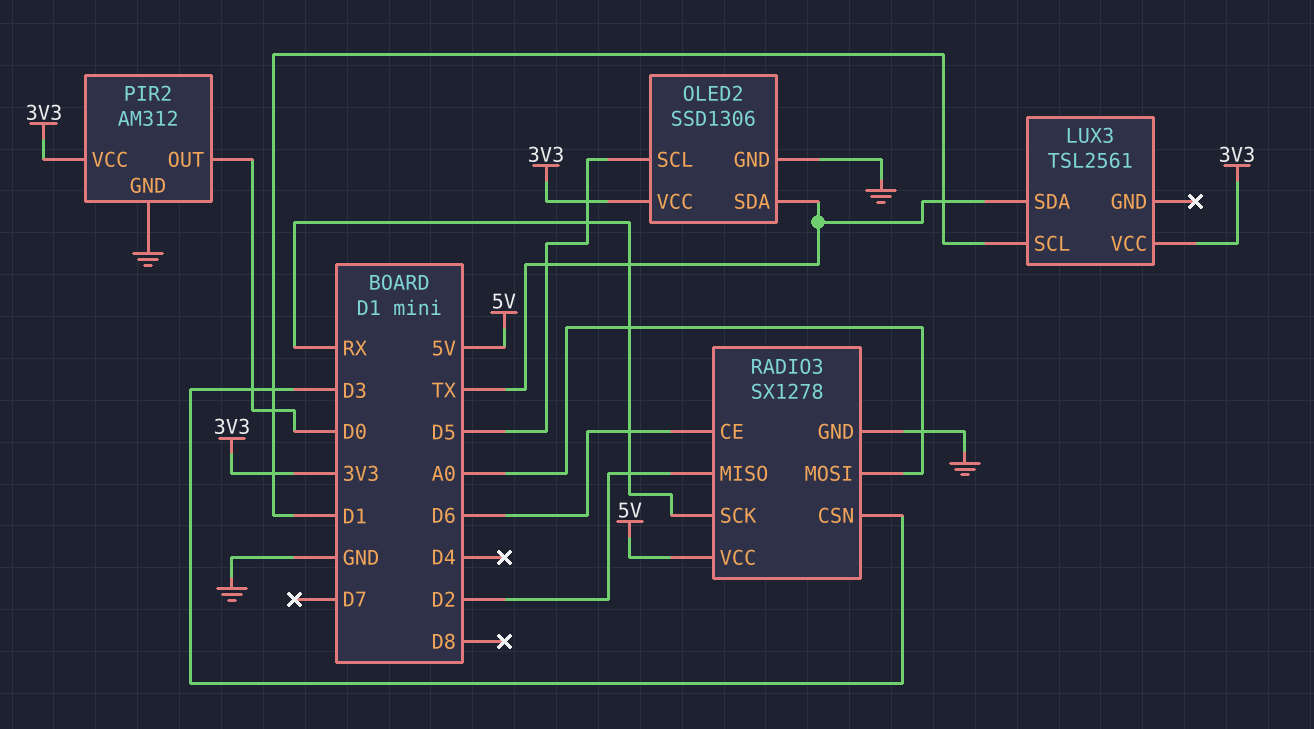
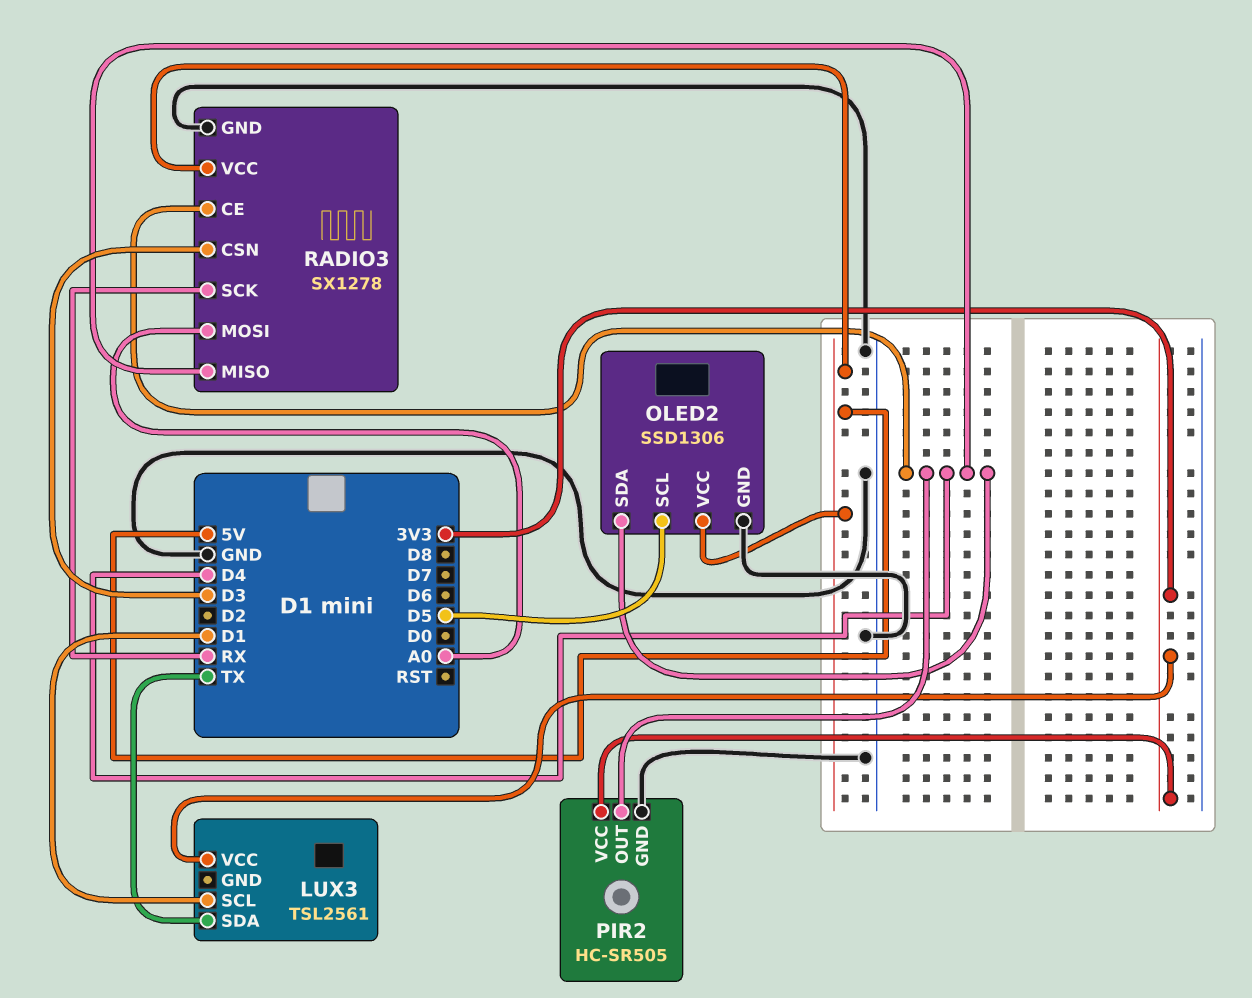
OLED2 pin SDA: TX -> D4
OLED2 pin VCC: 3V3 -> 5V
PIR2: AM312 -> HC-SR505
PIR2 pin OUT: D0 -> D4
RADIO3 pin CE: D6 -> D4
RADIO3 pin MISO: D2 -> D4

